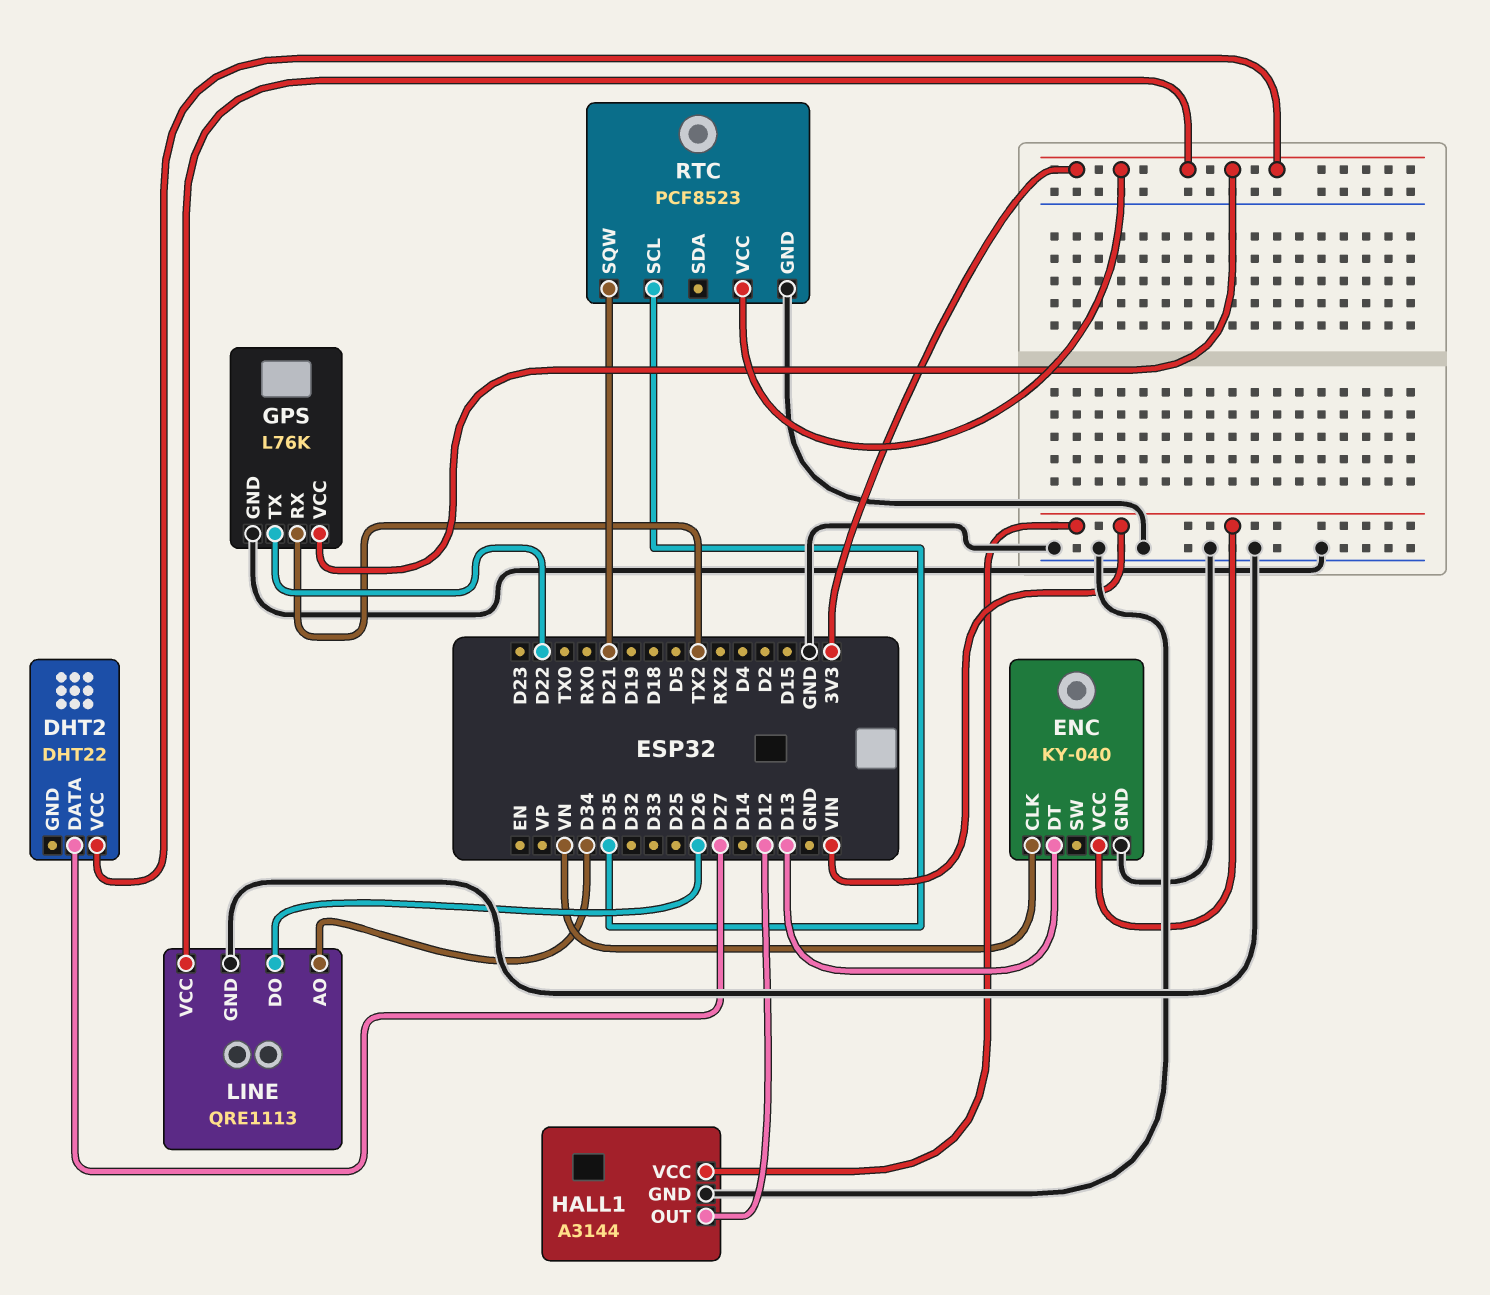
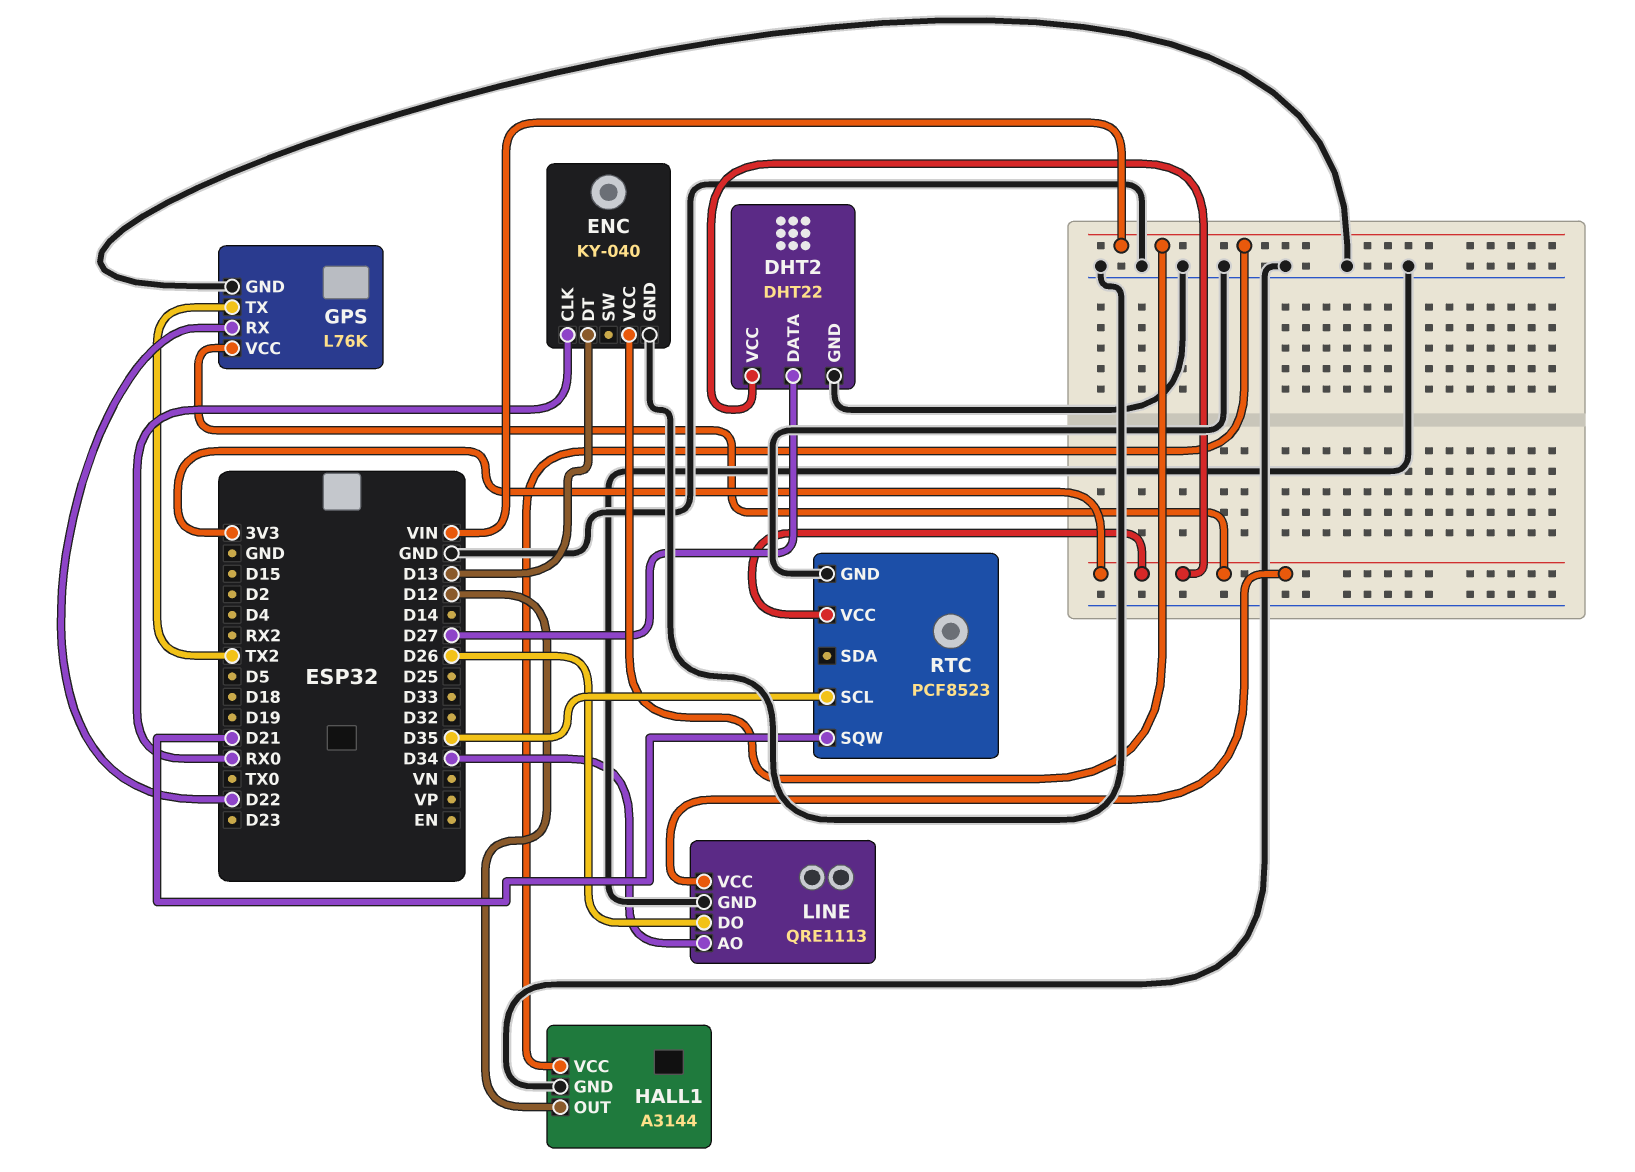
DHT2 pin GND: none -> GND
ENC pin CLK: VN -> RX0
GPS pin RX: TX2 -> D22
GPS pin TX: D22 -> TX2

